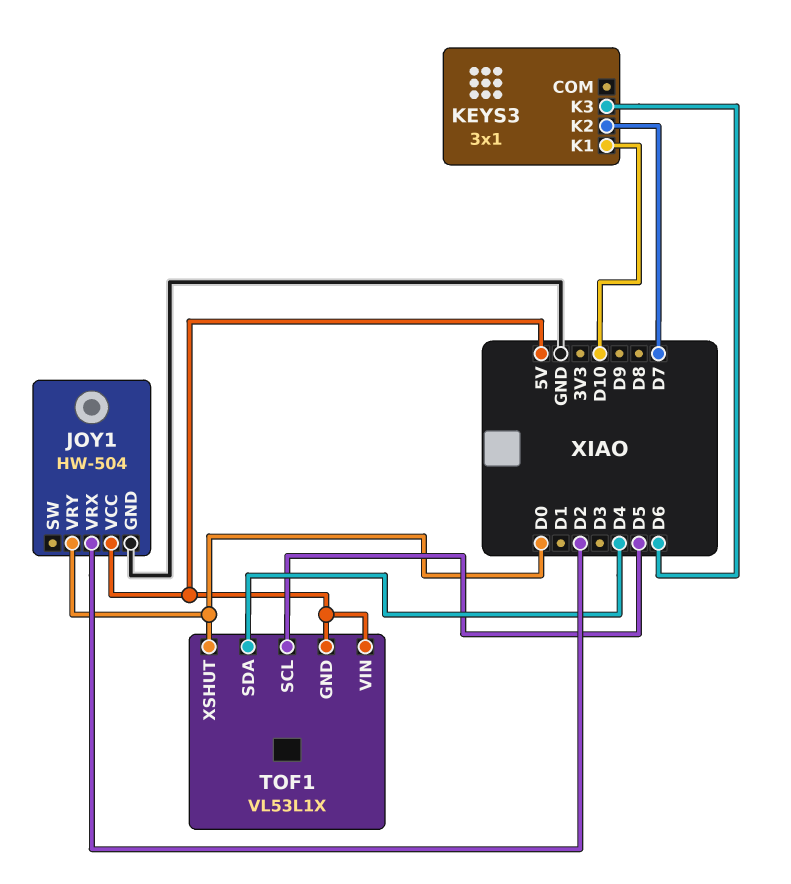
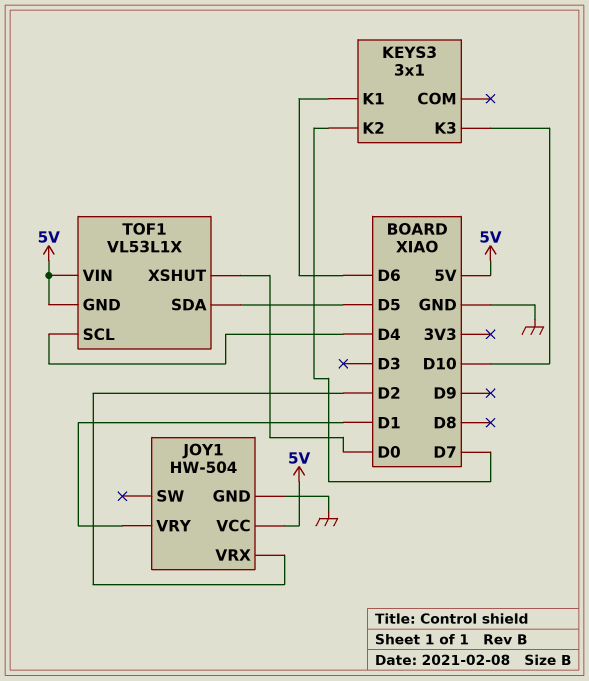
JOY1 pin VRY: D0 -> D1
KEYS3 pin K1: D10 -> D6
KEYS3 pin K3: D6 -> D10
TOF1 pin SCL: D5 -> D4
TOF1 pin SDA: D4 -> D5

